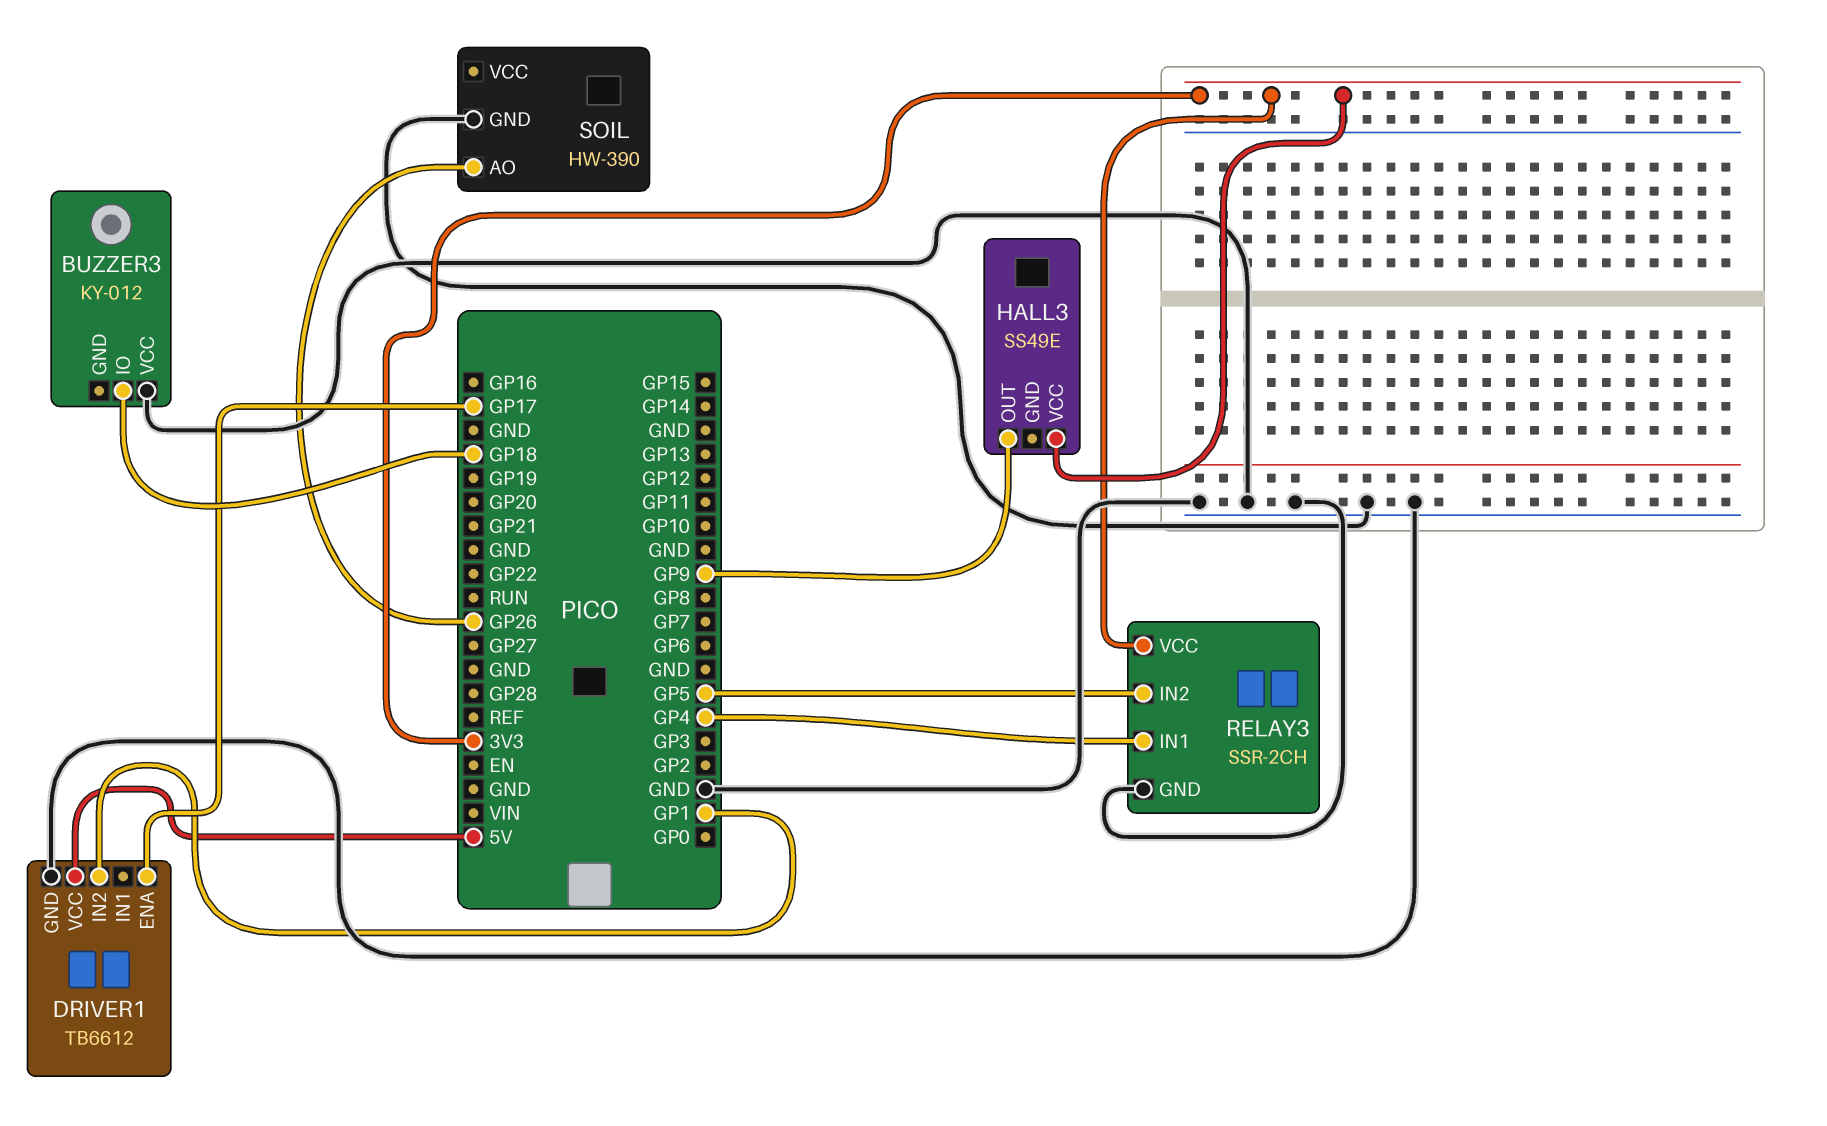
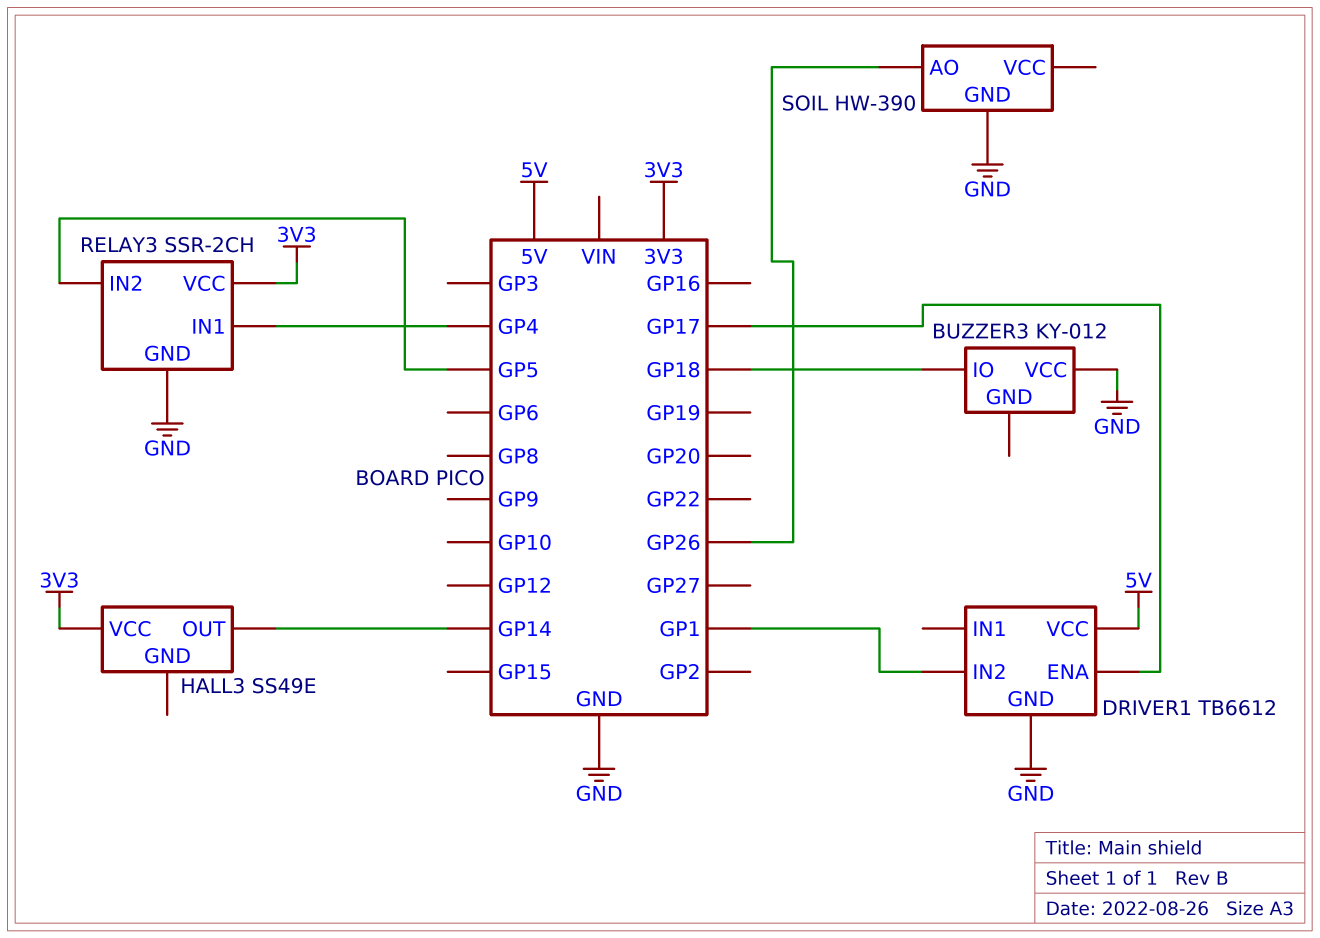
HALL3 pin OUT: GP9 -> GP14

